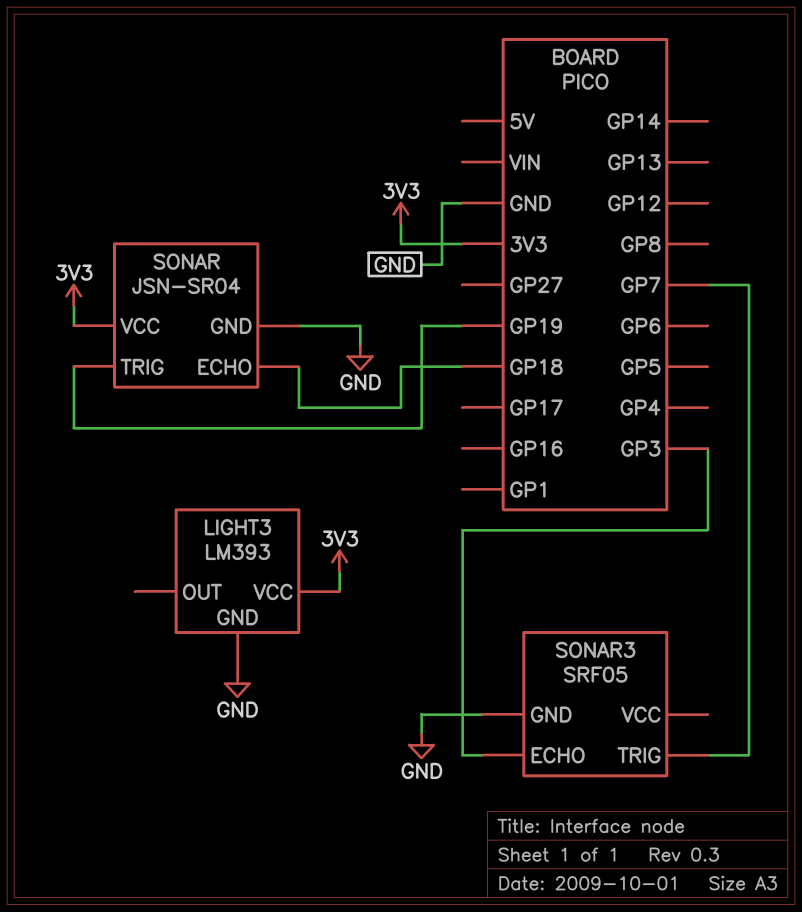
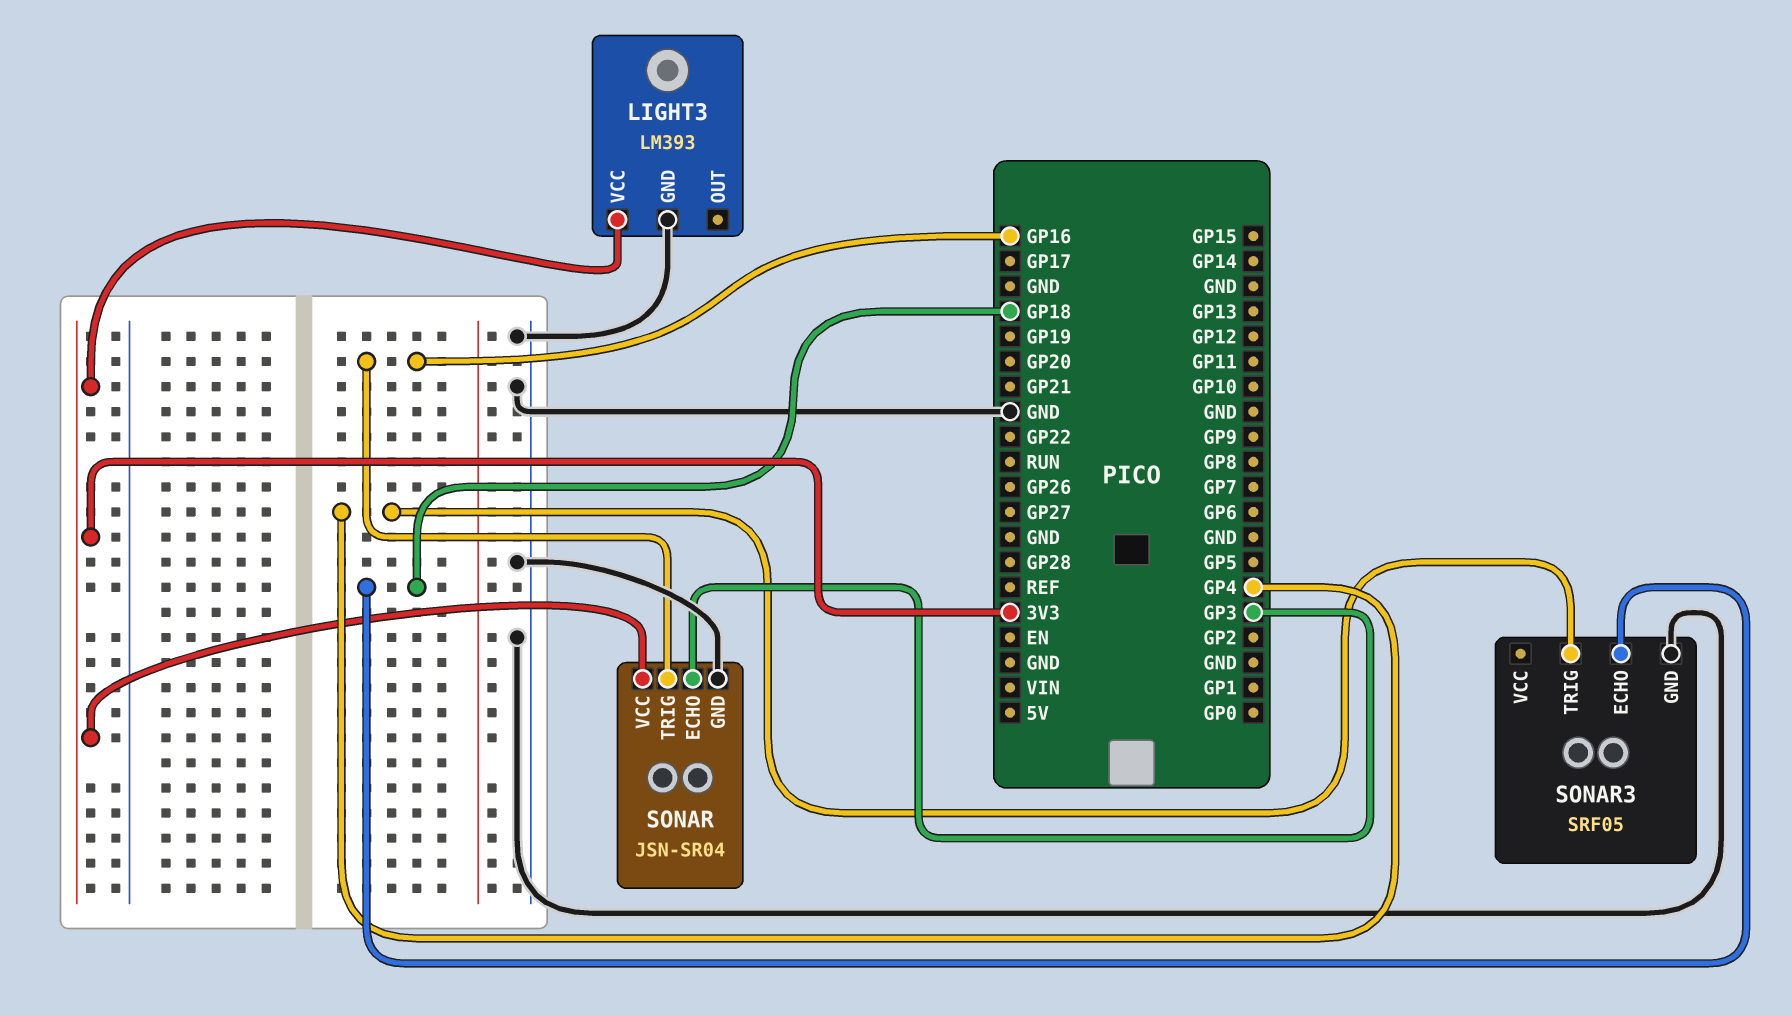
SONAR pin ECHO: GP18 -> GP3
SONAR pin TRIG: GP19 -> GP16
SONAR3 pin ECHO: GP3 -> GP18
SONAR3 pin TRIG: GP7 -> GP4

